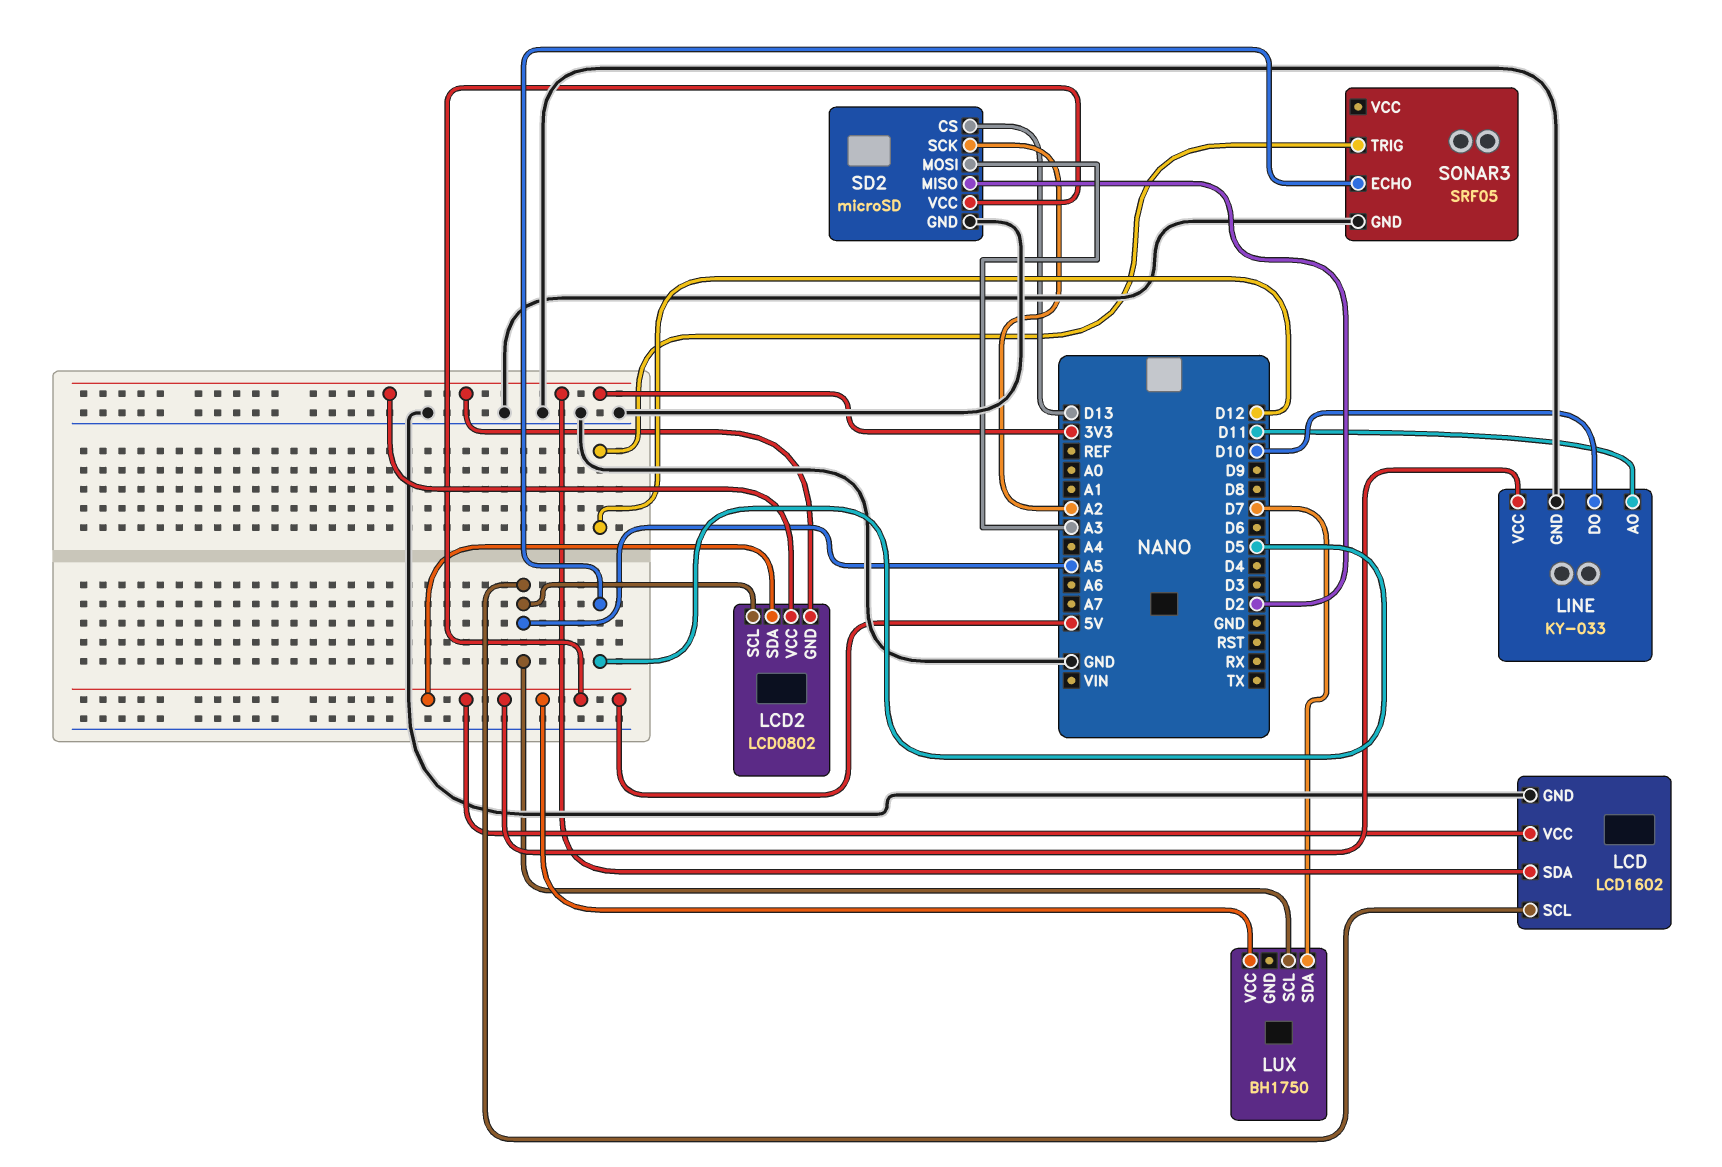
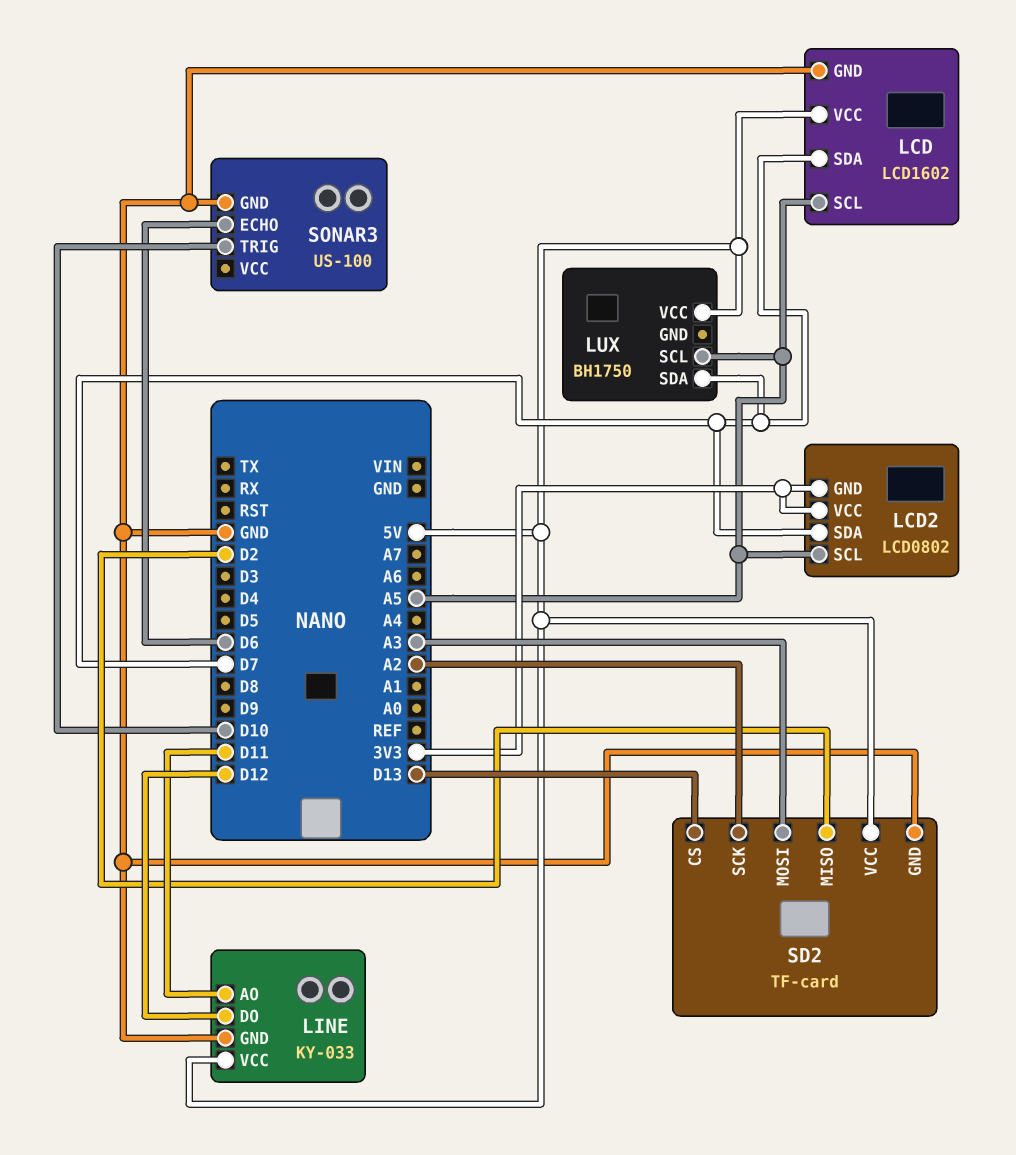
LCD pin SDA: 3V3 -> D7
LCD2 pin SDA: 5V -> D7
LINE pin DO: D10 -> D12
SD2: microSD -> TF-card
SONAR3: SRF05 -> US-100
SONAR3 pin ECHO: D5 -> D6
SONAR3 pin TRIG: D12 -> D10

